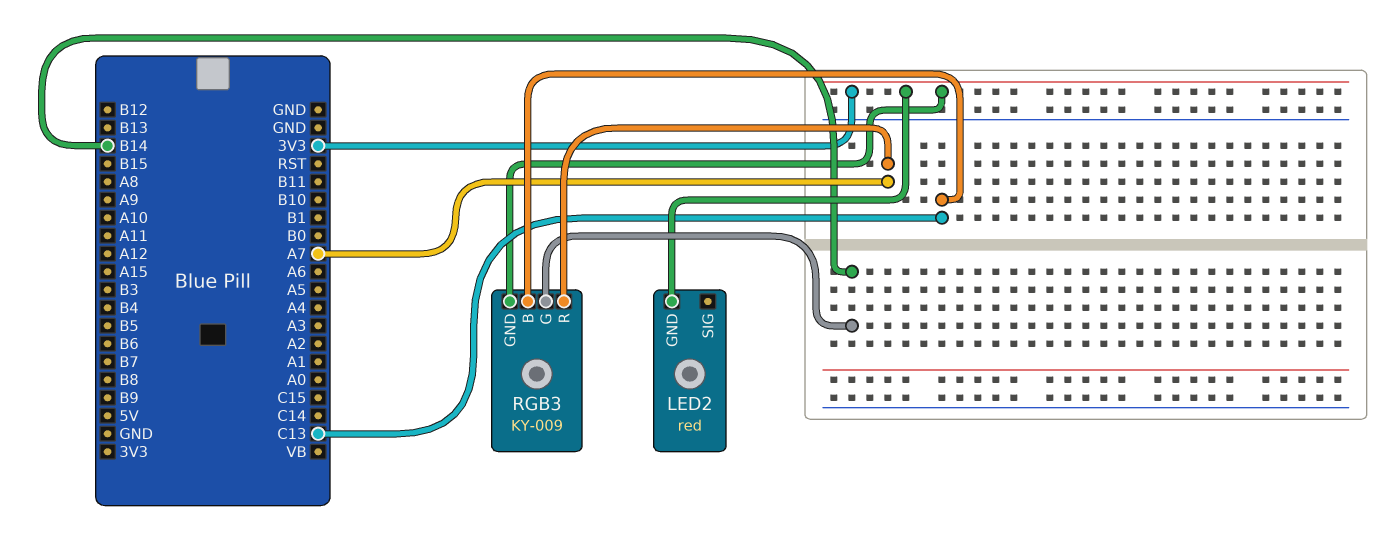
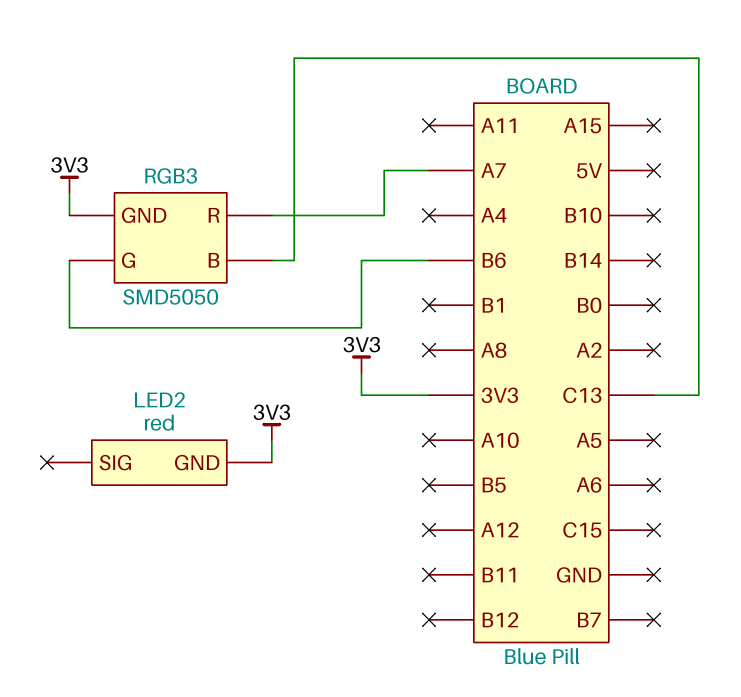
RGB3: KY-009 -> SMD5050
RGB3 pin G: B14 -> B6

